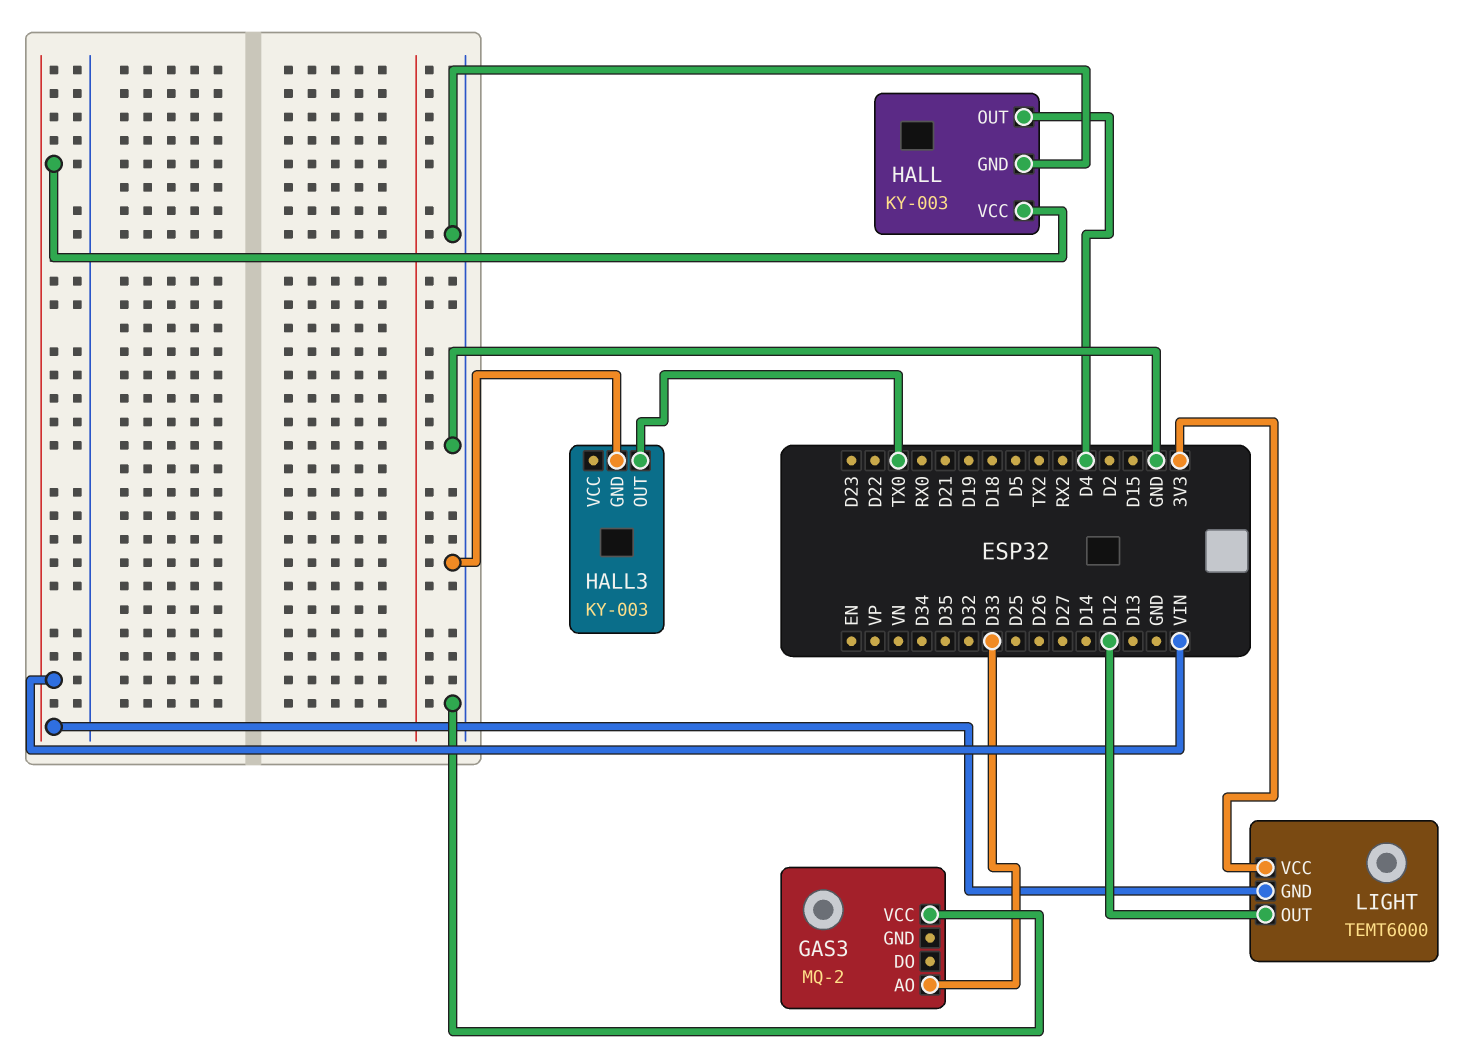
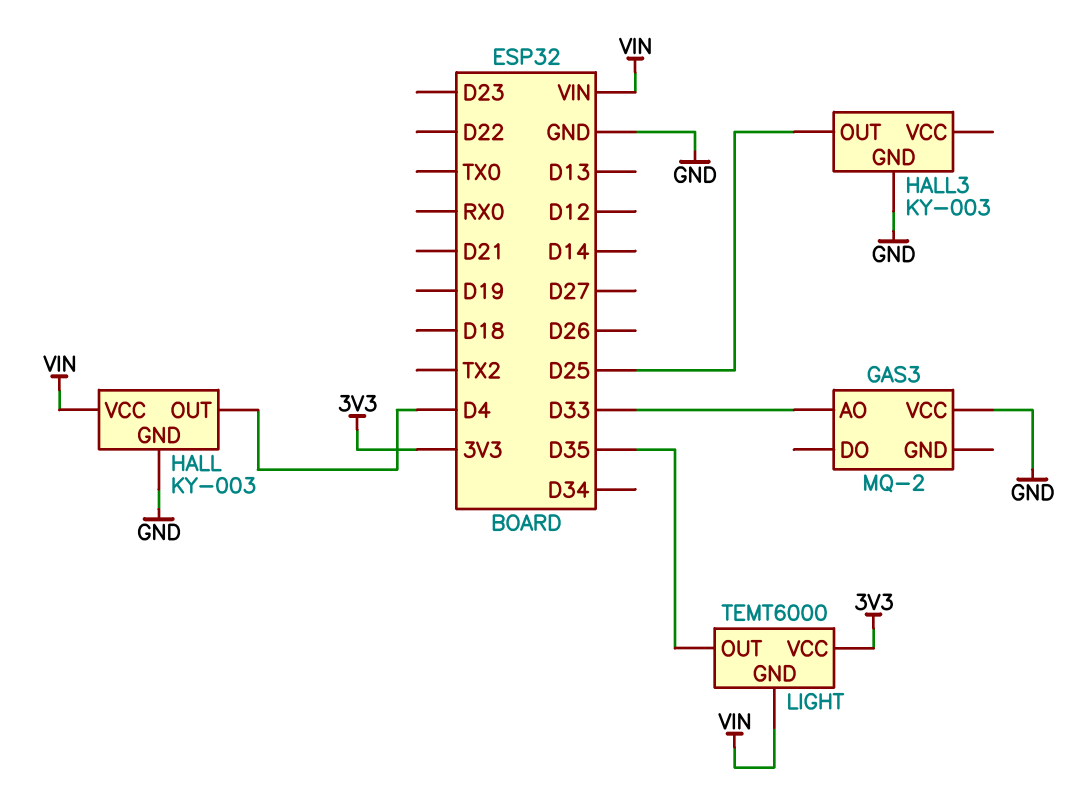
HALL3 pin OUT: TX0 -> D25
LIGHT pin OUT: D12 -> D35

